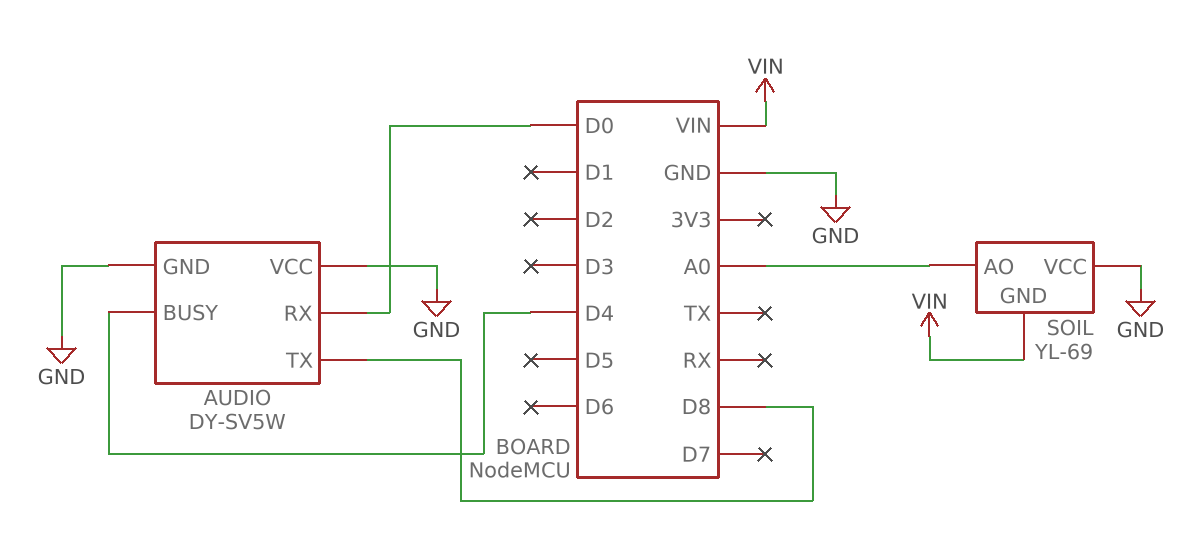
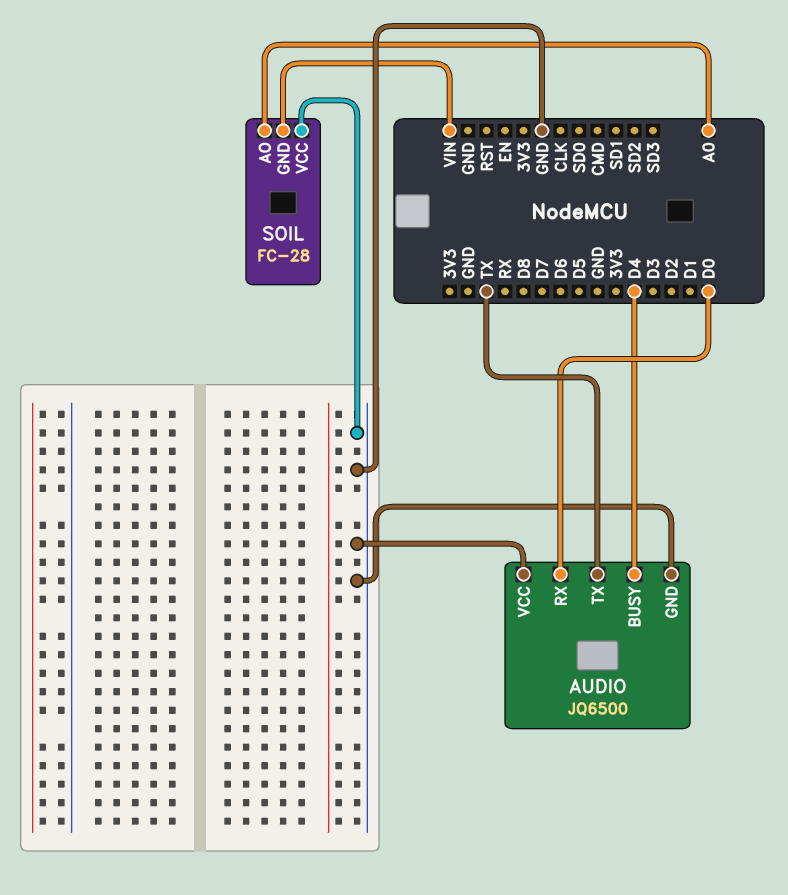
AUDIO: DY-SV5W -> JQ6500
AUDIO pin TX: D8 -> TX
SOIL: YL-69 -> FC-28

